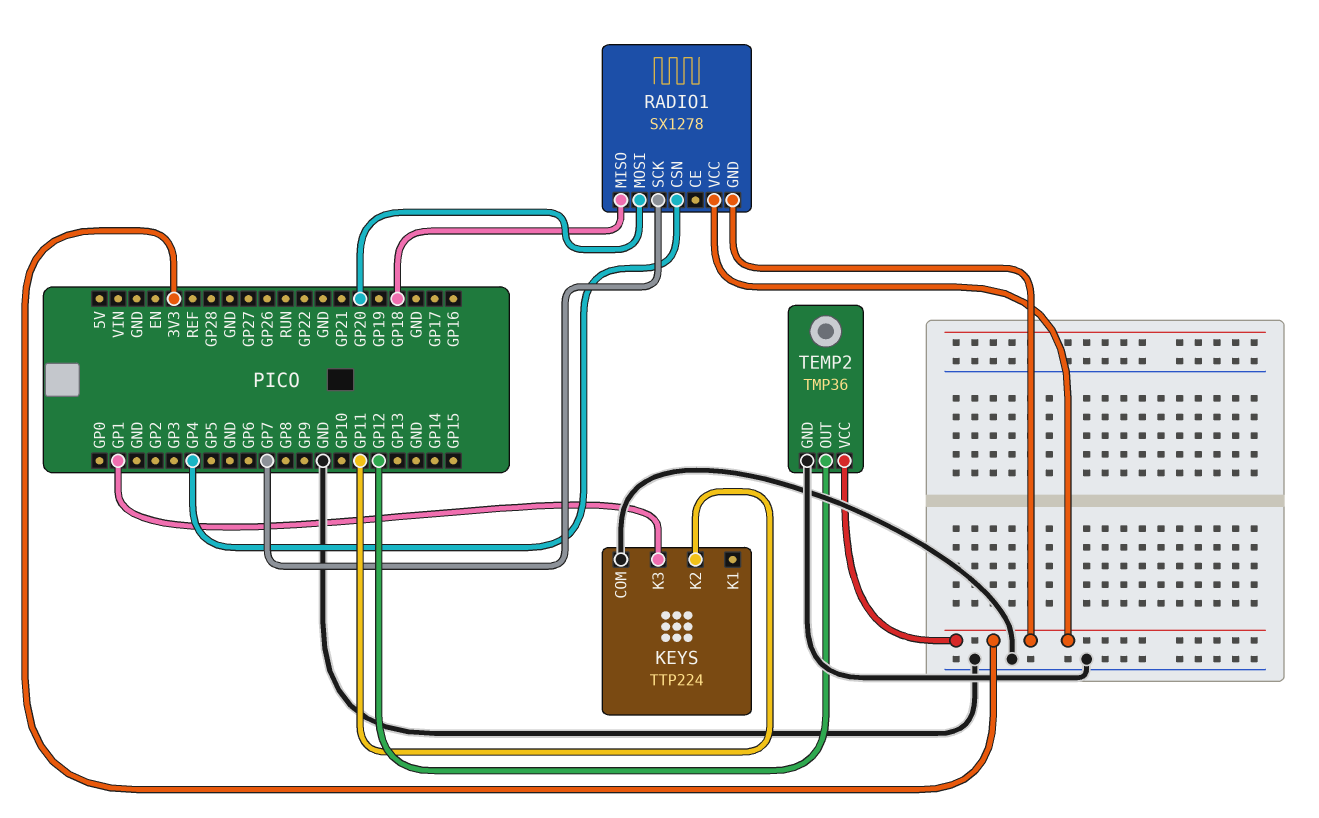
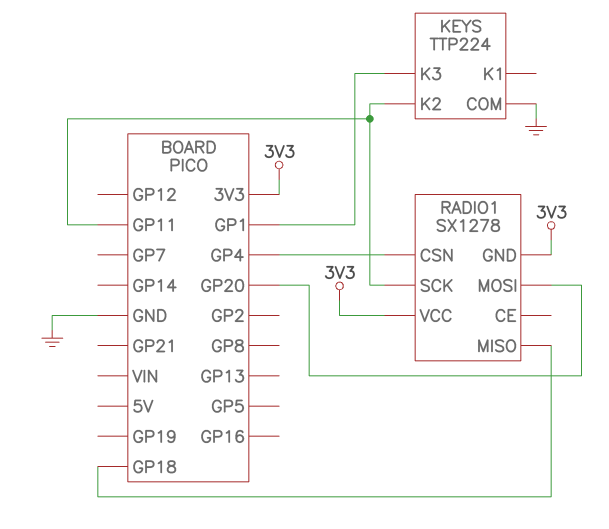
RADIO1 pin SCK: GP7 -> GP11
TEMP2: TMP36 -> none
TEMP2 pin GND: GND -> none
TEMP2 pin OUT: GP12 -> none
TEMP2 pin VCC: 3V3 -> none

